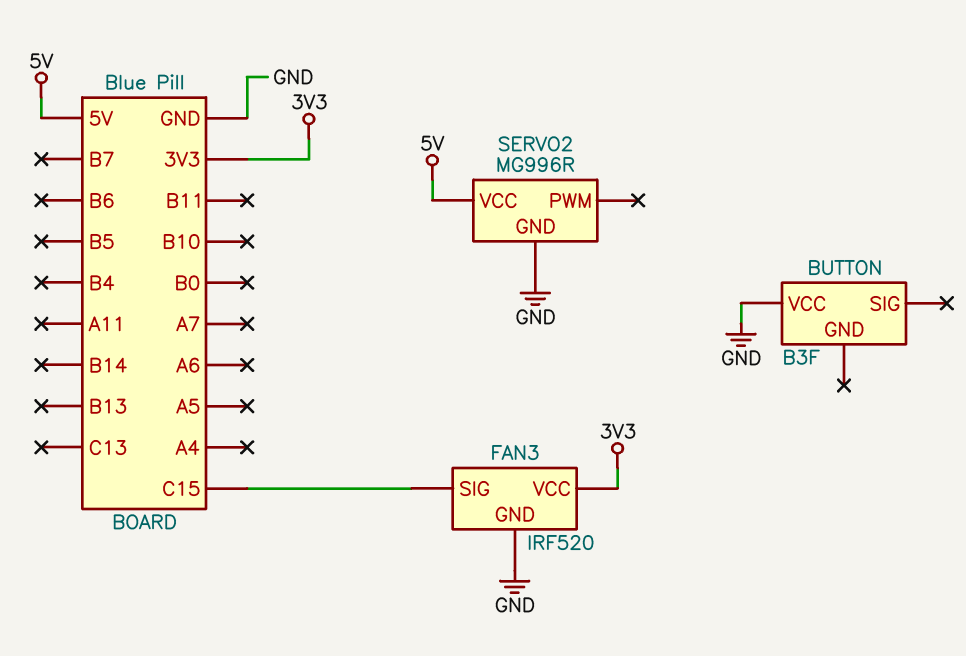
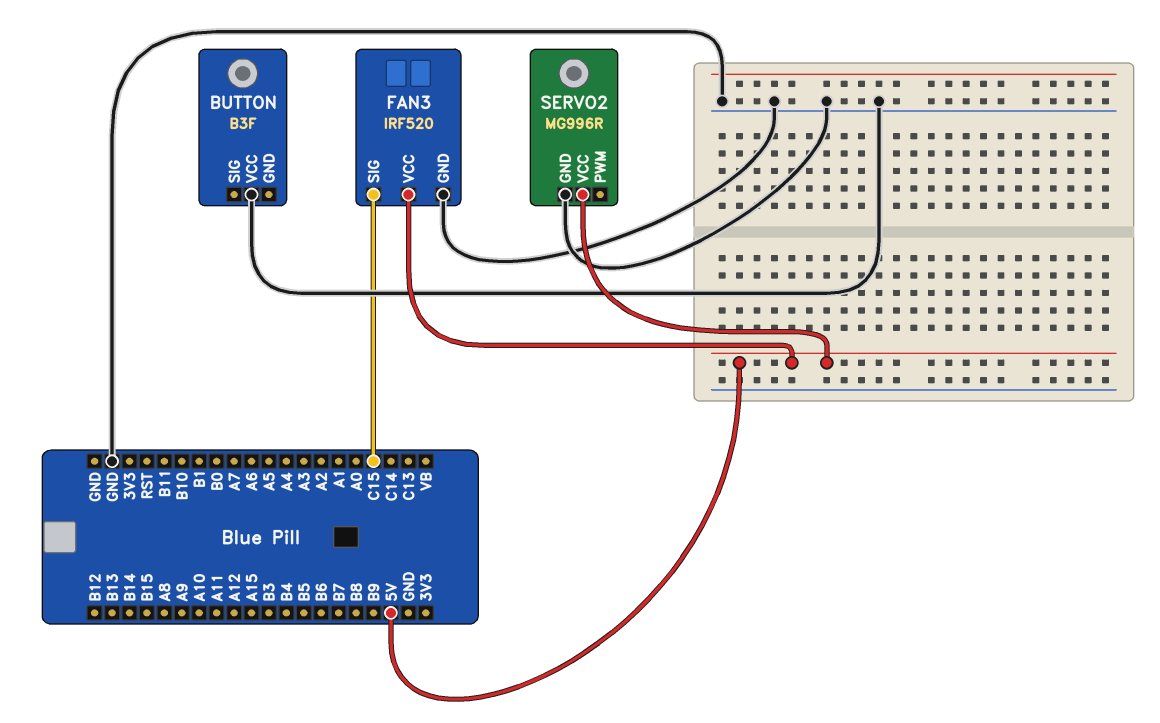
FAN3 pin VCC: 3V3 -> 5V

